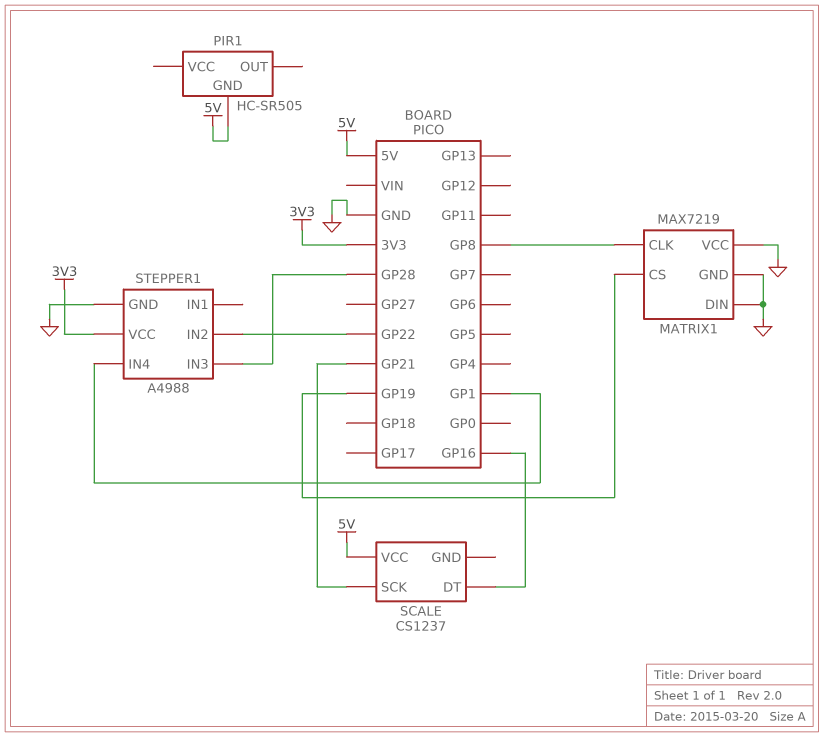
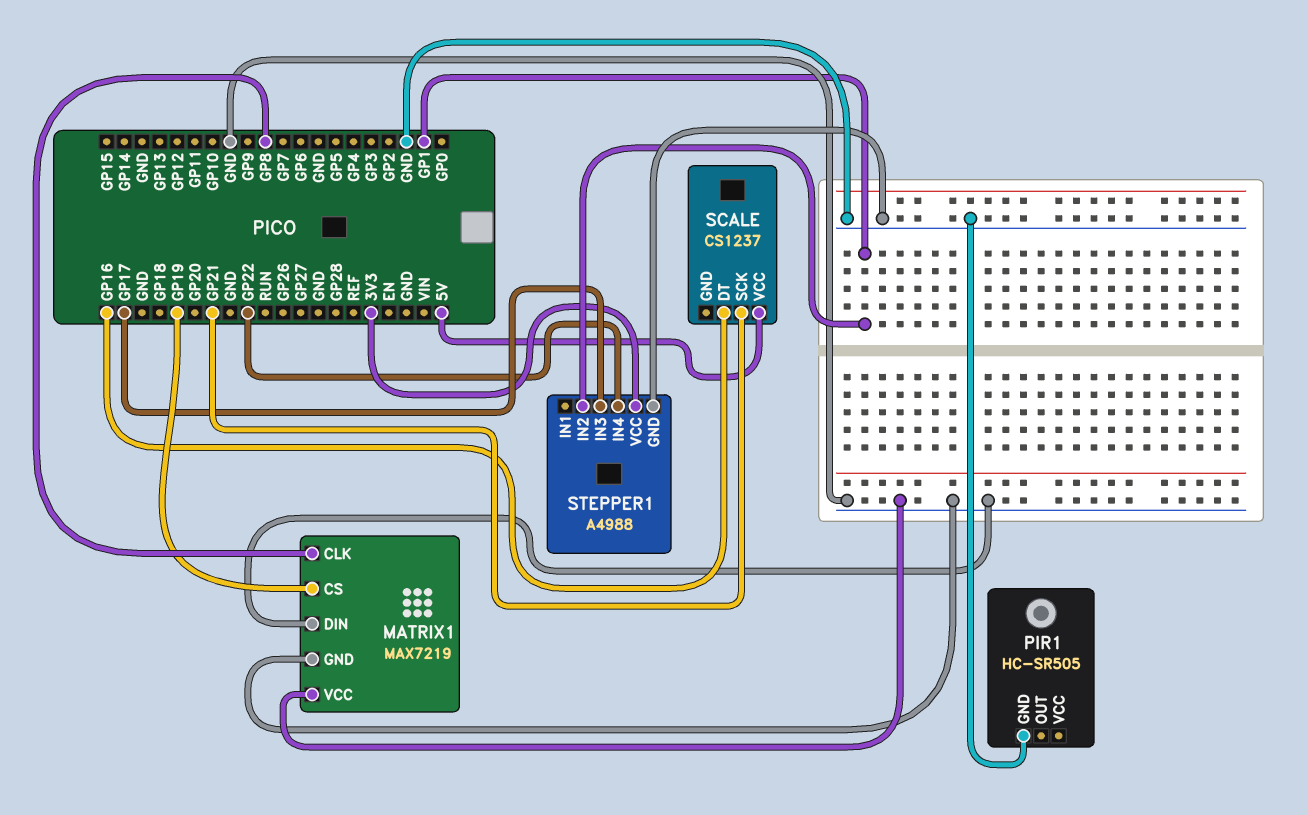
PIR1 pin GND: 5V -> GND
STEPPER1 pin IN2: GP22 -> GP1
STEPPER1 pin IN3: GP28 -> GP17
STEPPER1 pin IN4: GP1 -> GP22

